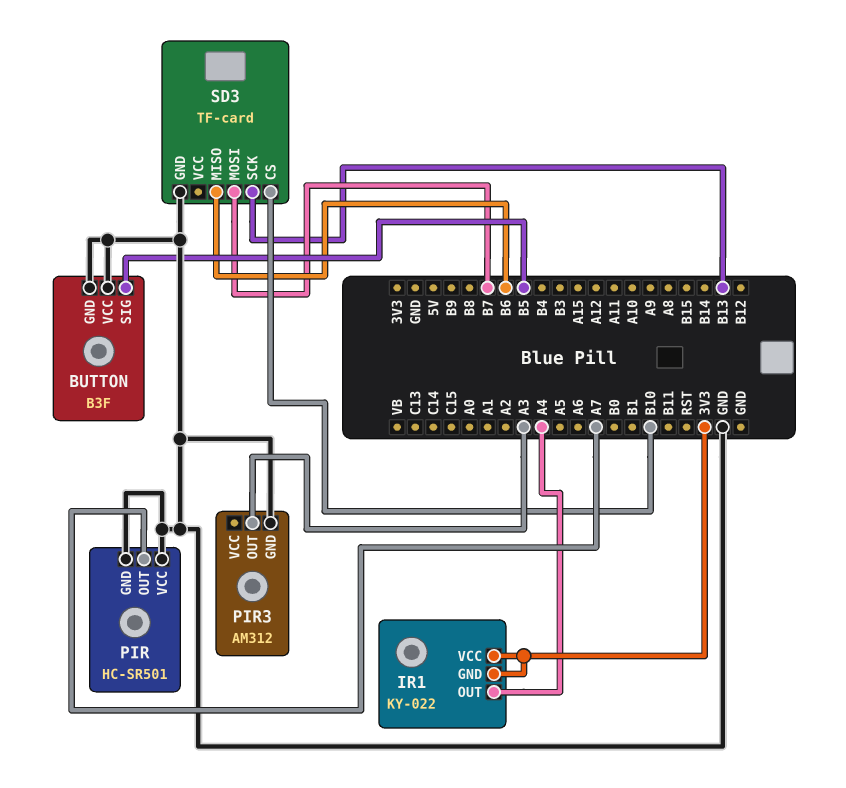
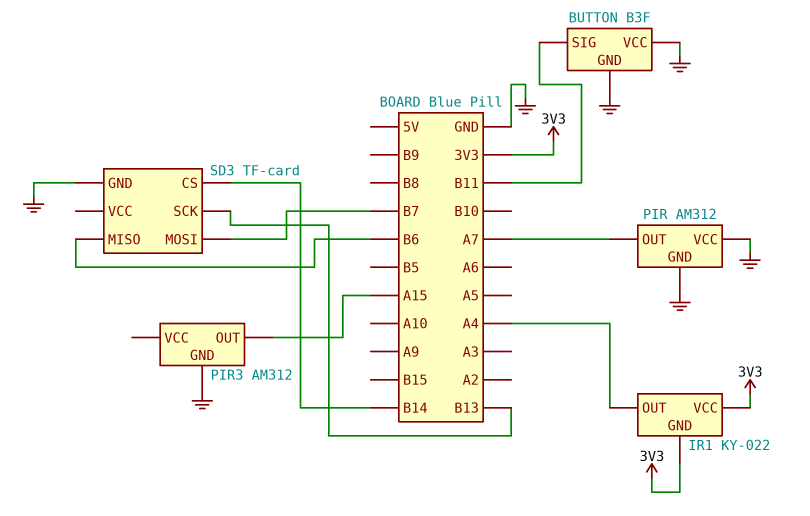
BUTTON pin SIG: B5 -> B11
PIR: HC-SR501 -> AM312
PIR3 pin OUT: A3 -> A15
SD3 pin CS: B10 -> B14

